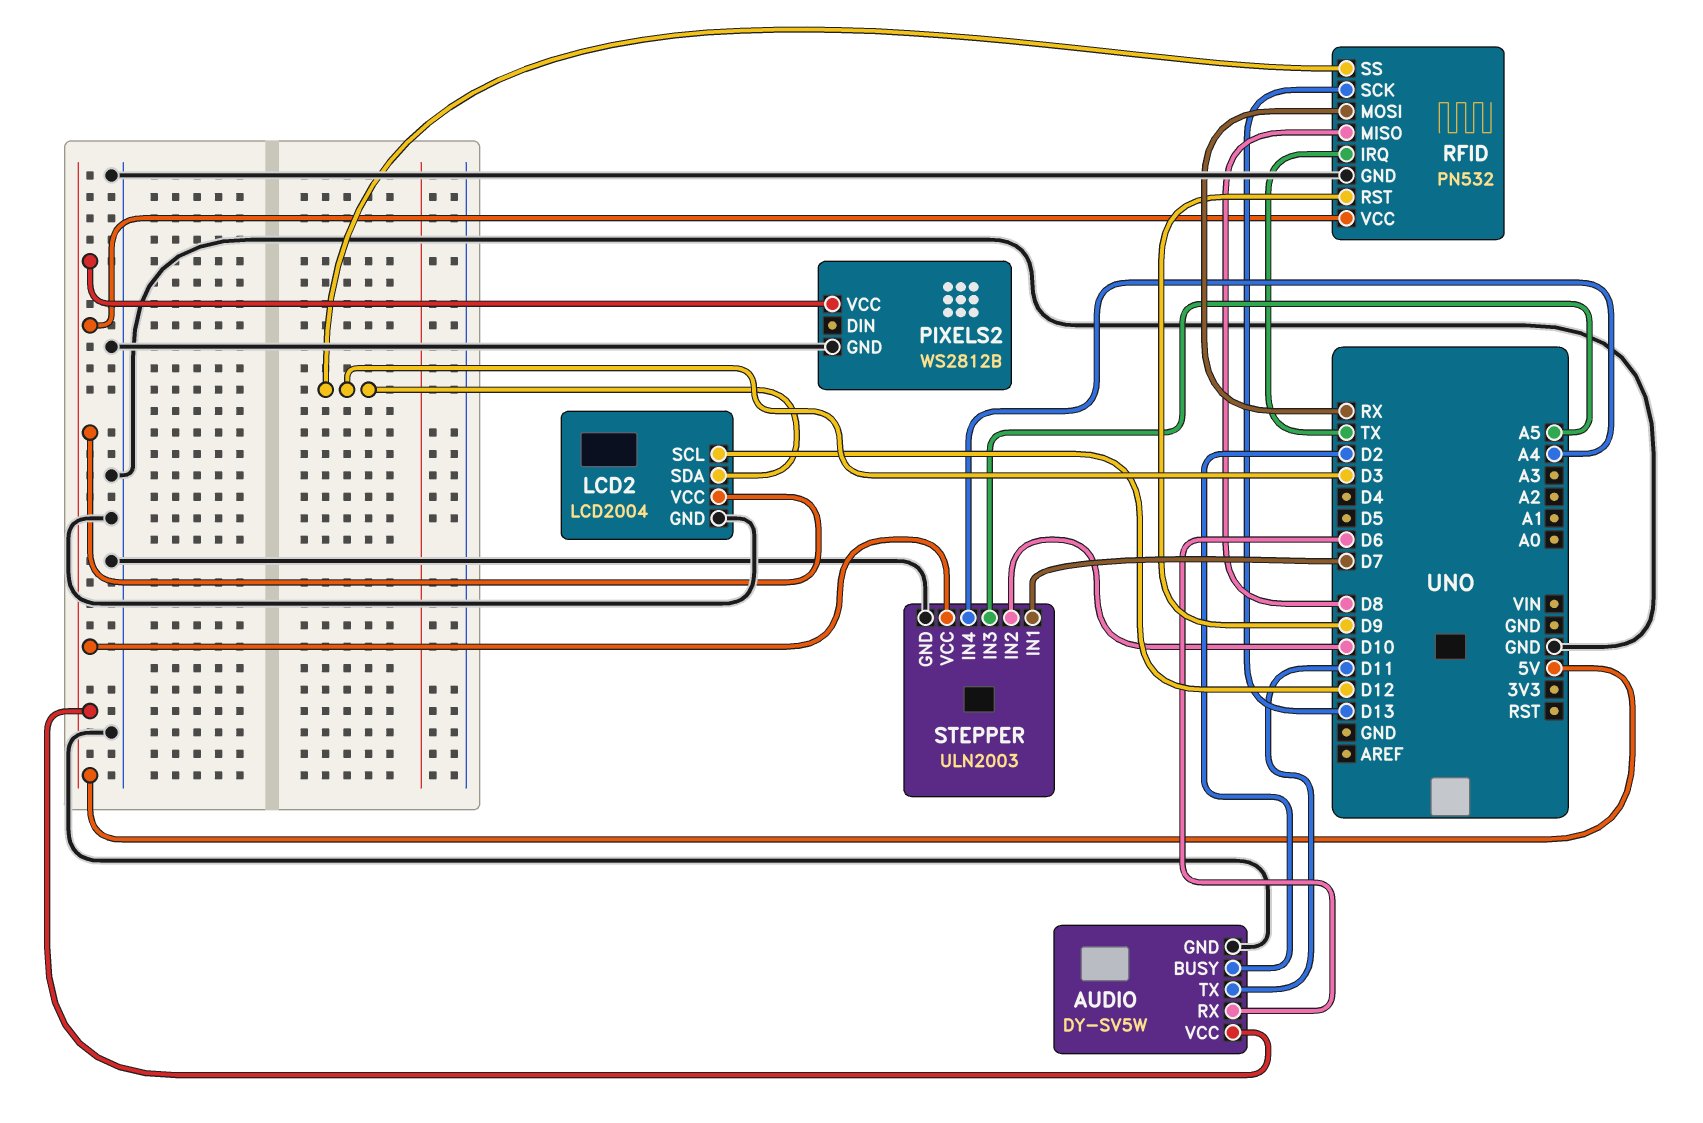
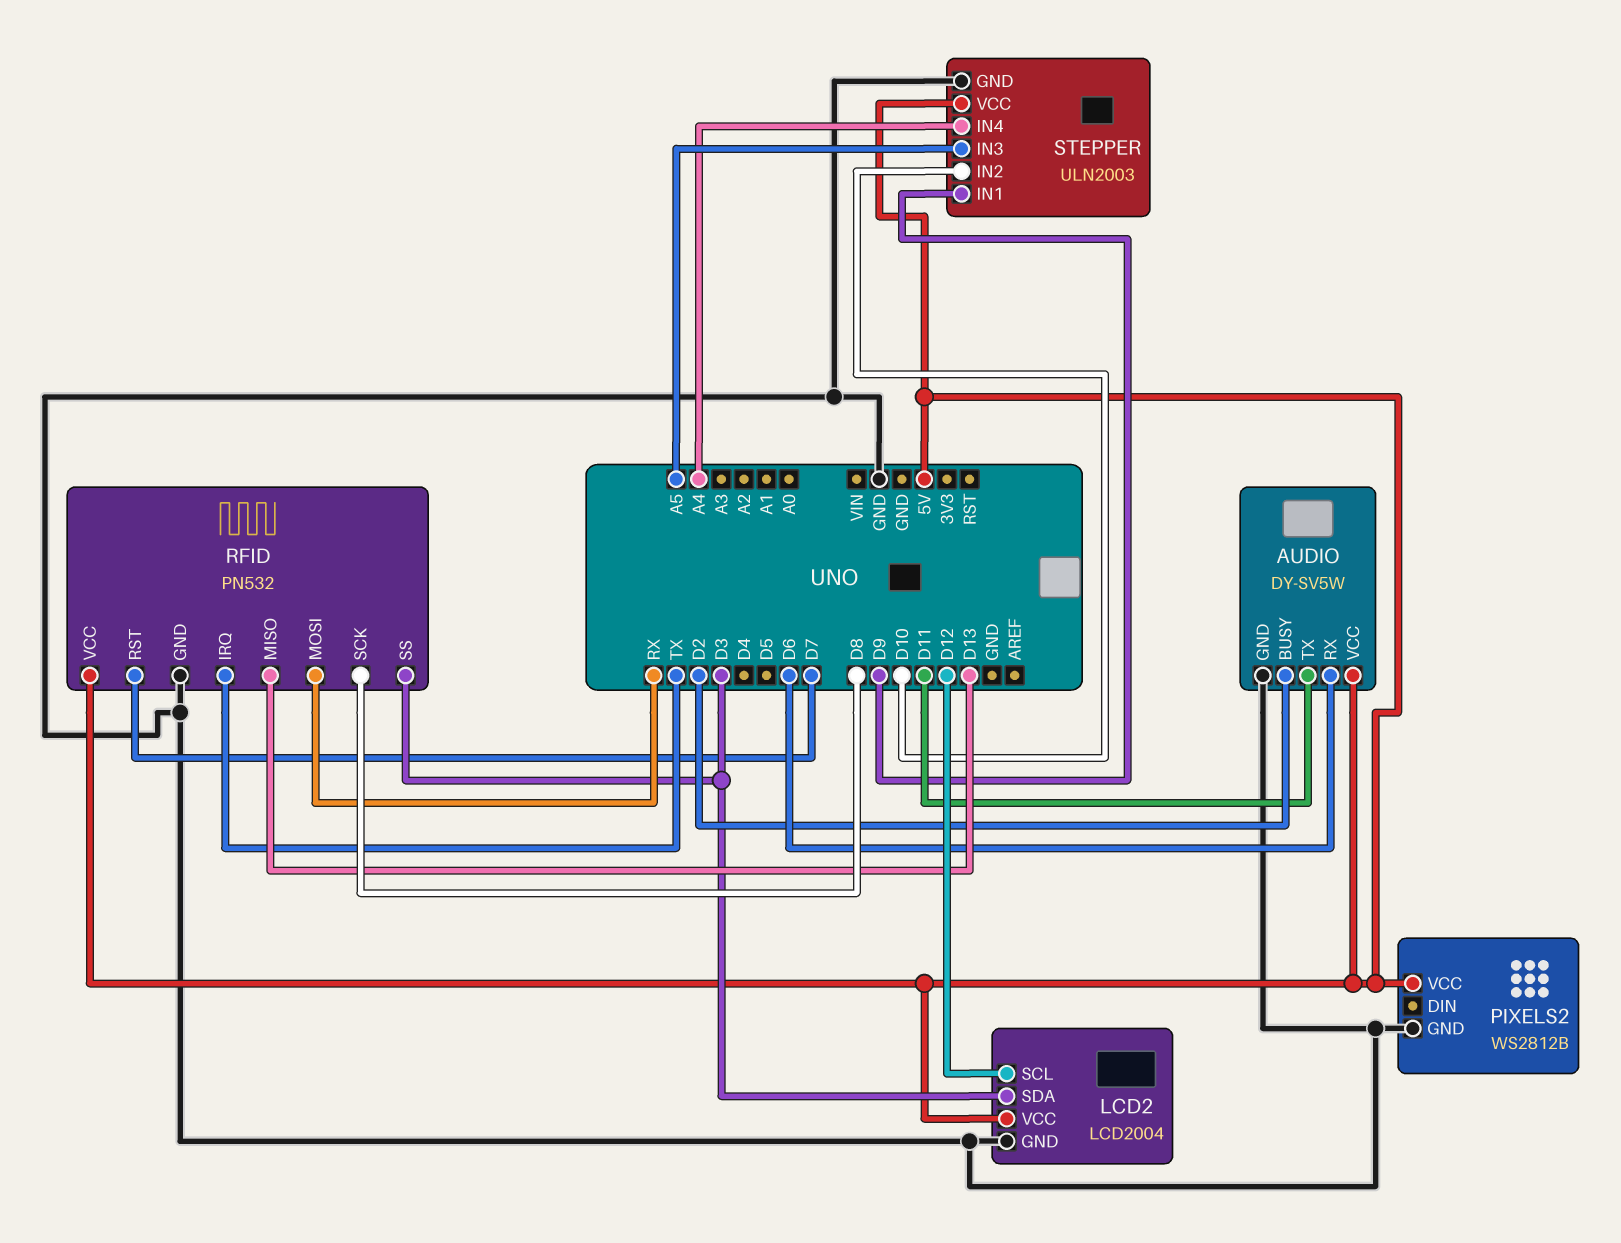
RFID pin MISO: D8 -> D13
RFID pin RST: D9 -> D7
RFID pin SCK: D13 -> D8
STEPPER pin IN1: D7 -> D9

